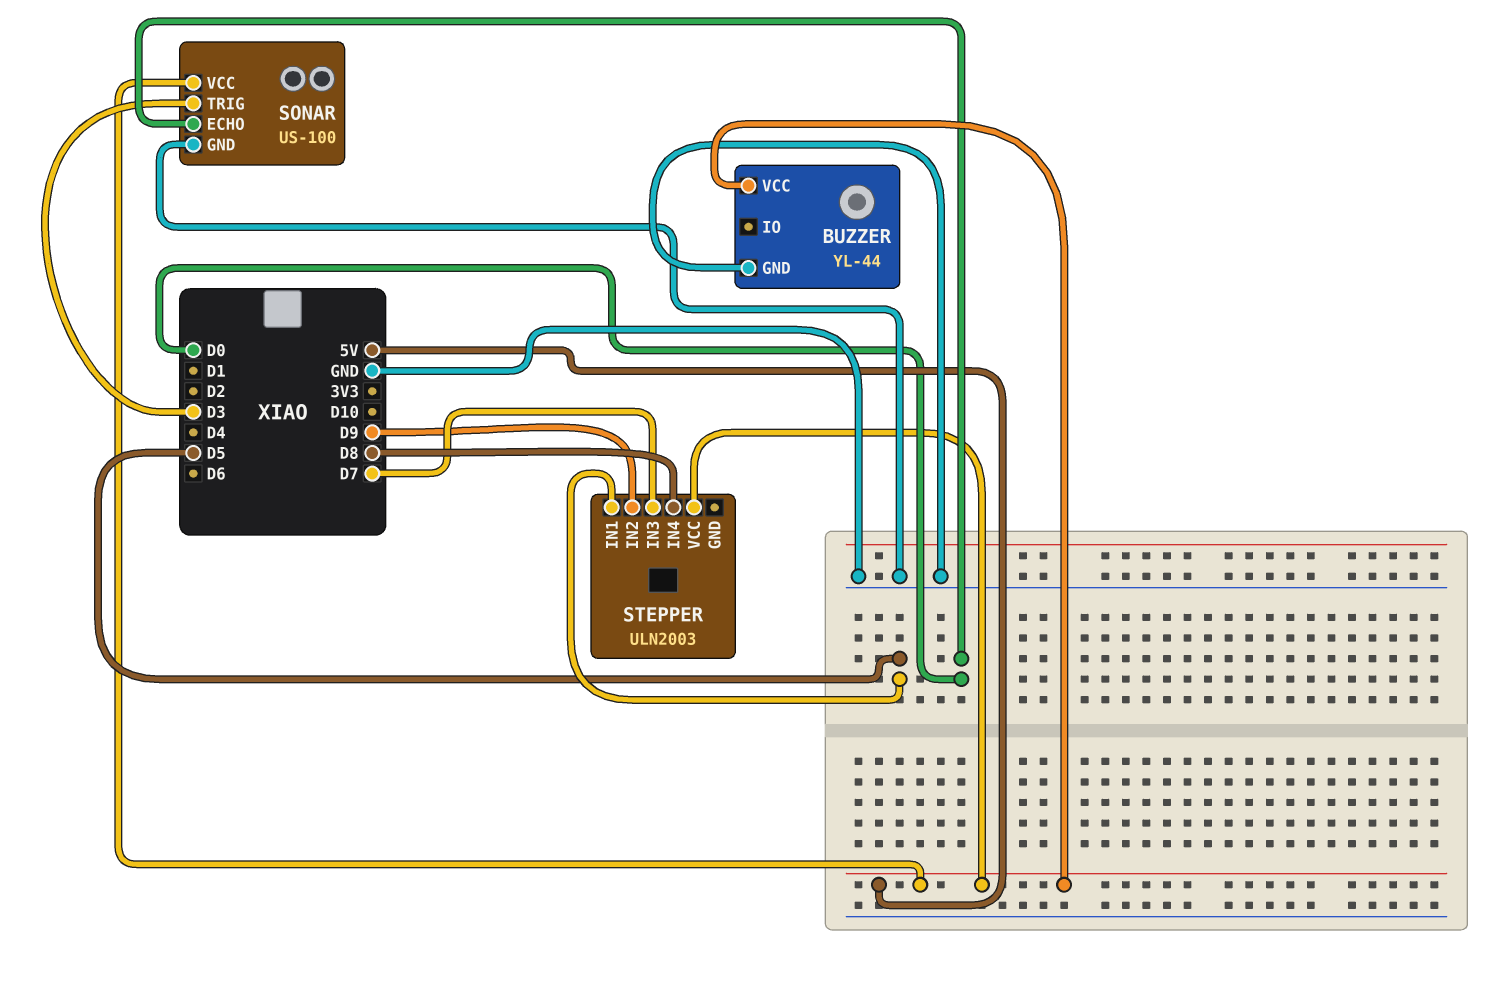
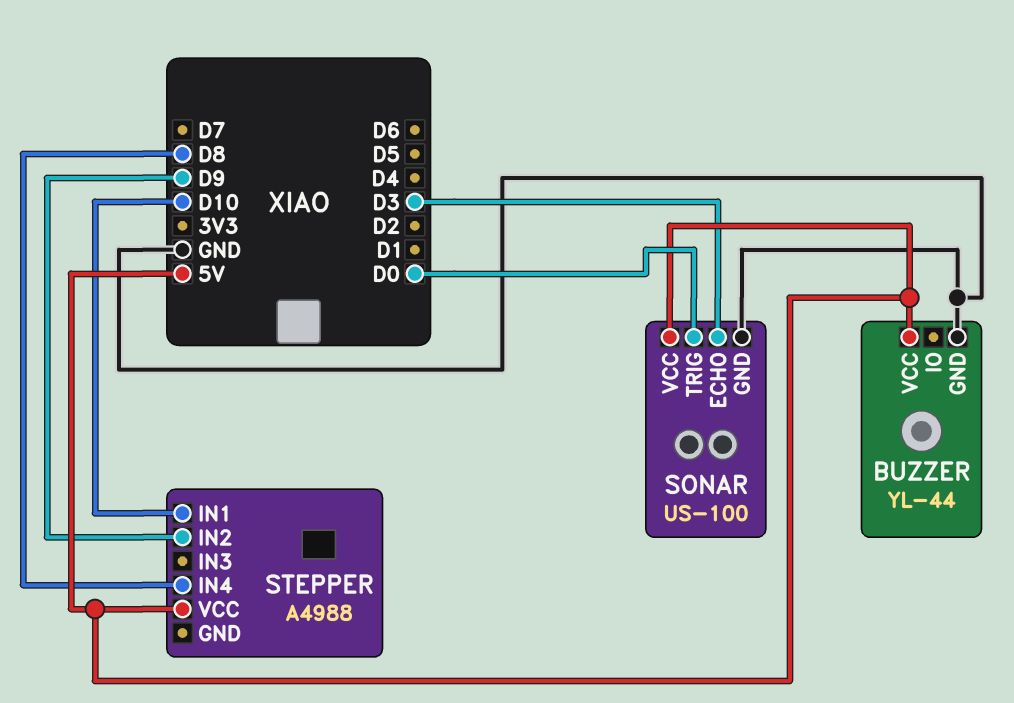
SONAR pin ECHO: D0 -> D3
SONAR pin TRIG: D3 -> D0
STEPPER: ULN2003 -> A4988
STEPPER pin IN1: D5 -> D10
STEPPER pin IN3: D7 -> none

